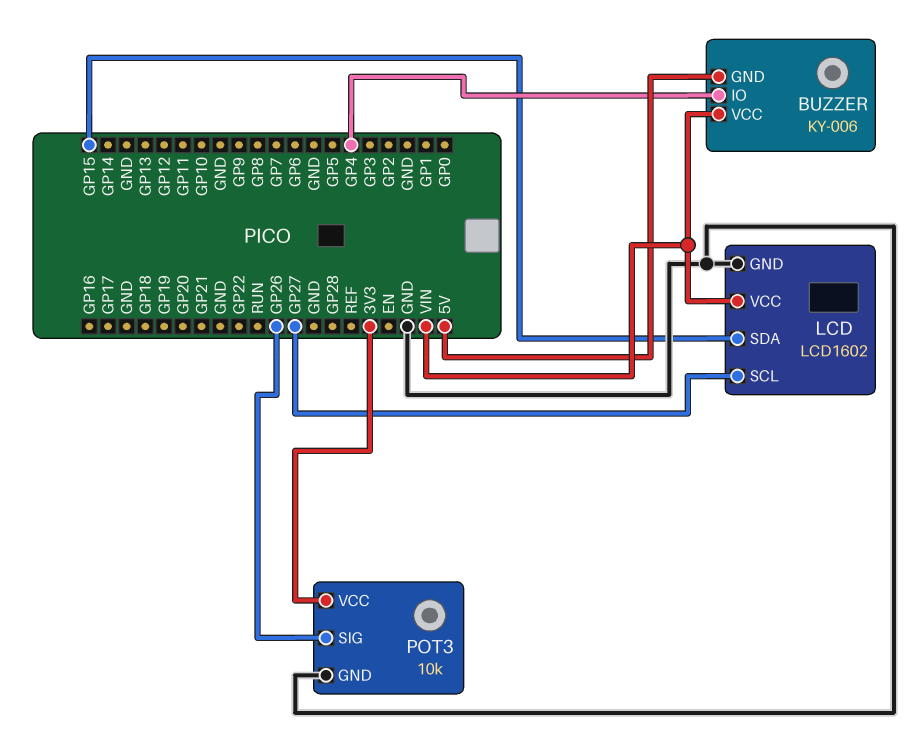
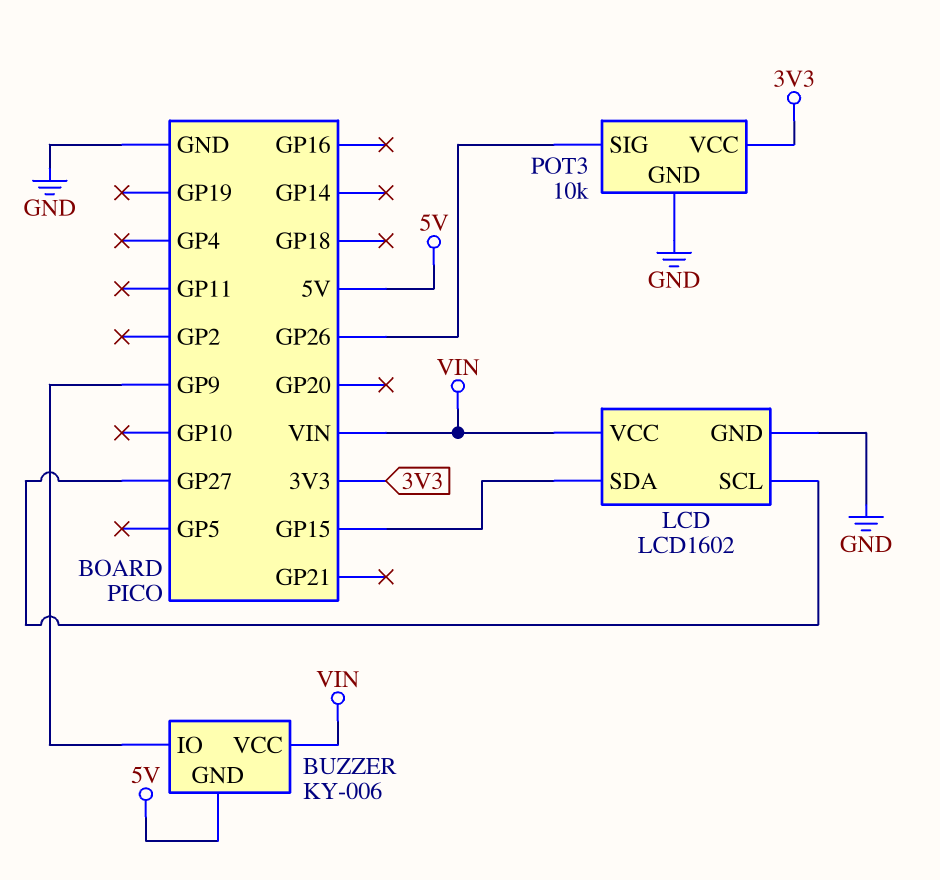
BUZZER pin IO: GP4 -> GP9

